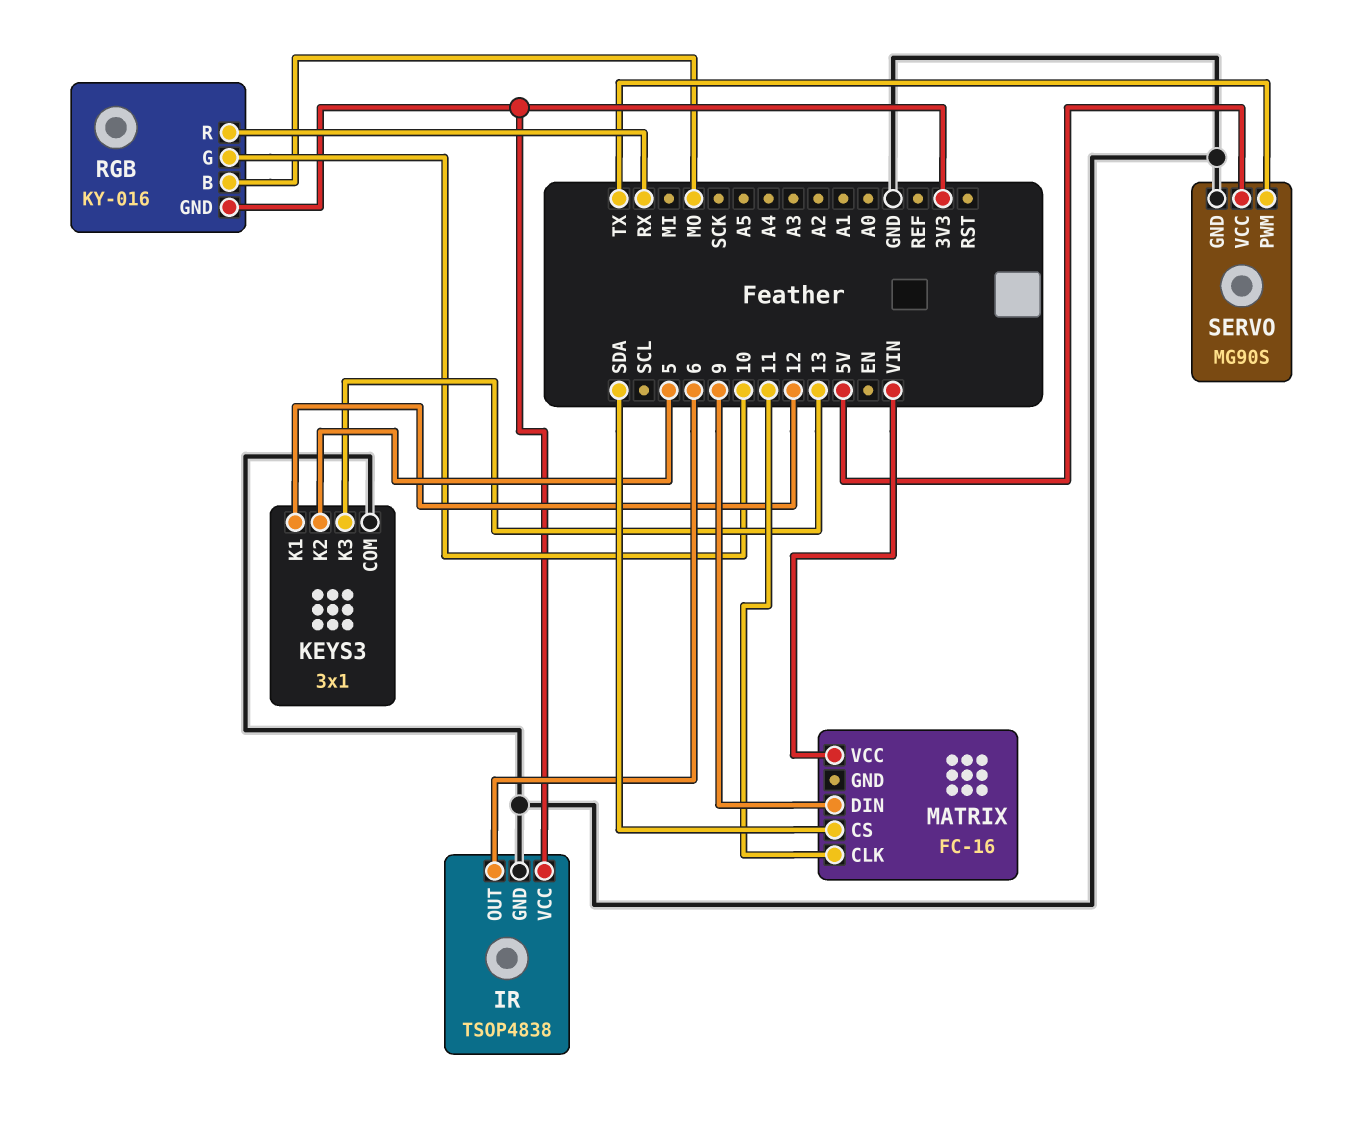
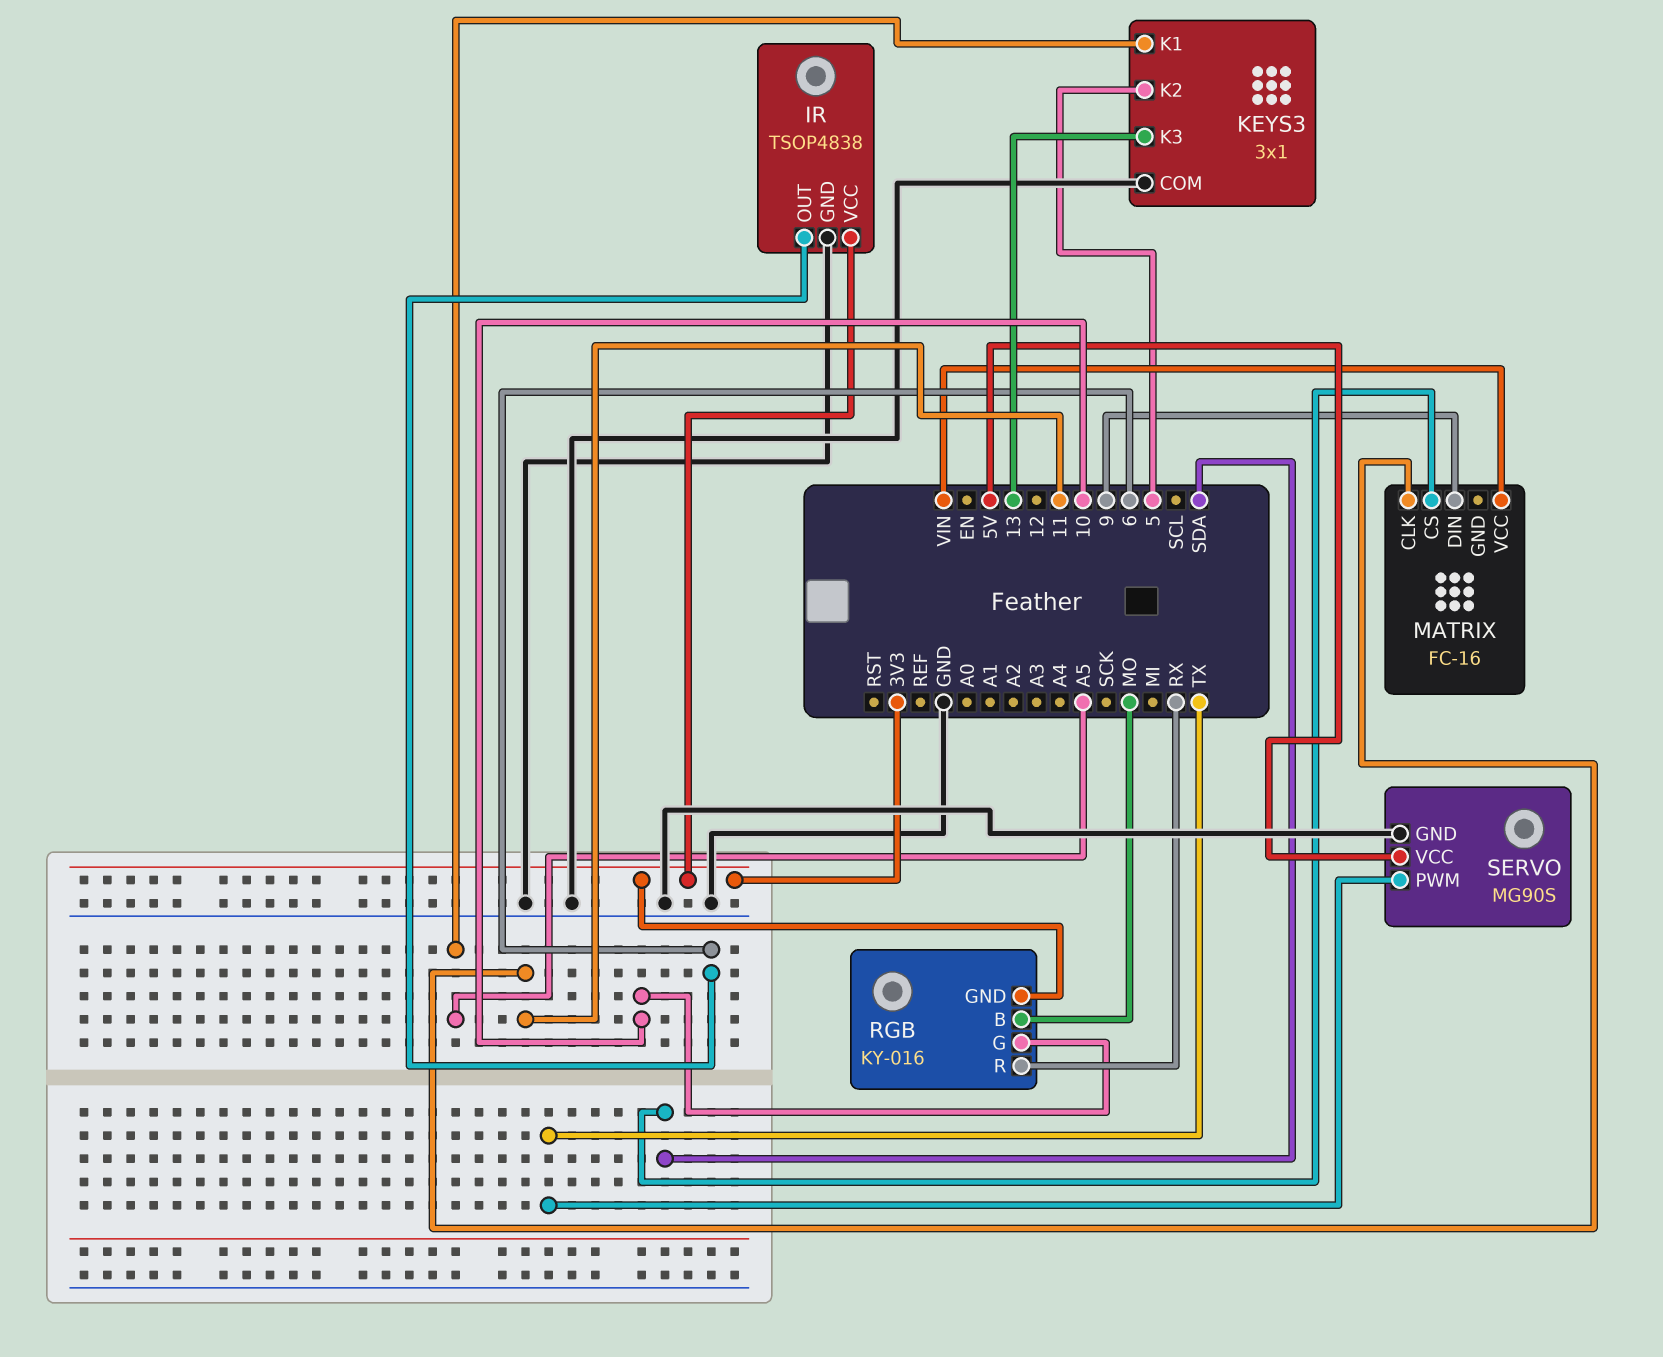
KEYS3 pin K1: 12 -> A5

